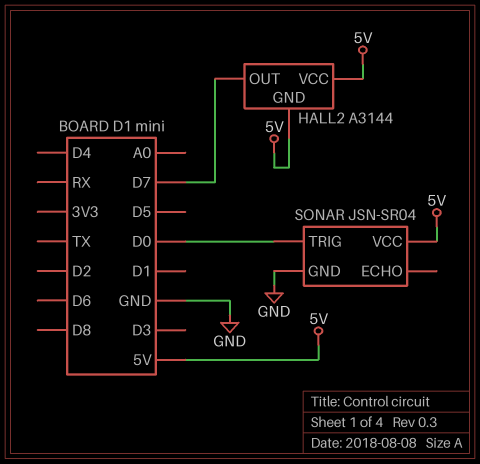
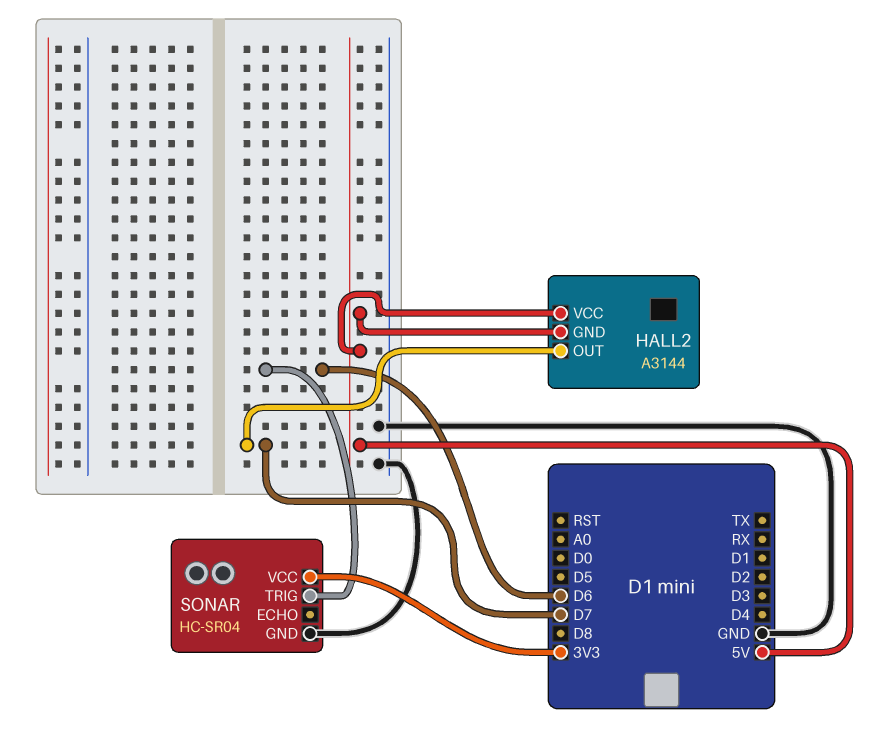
SONAR: JSN-SR04 -> HC-SR04
SONAR pin TRIG: D0 -> D6
SONAR pin VCC: 5V -> 3V3

